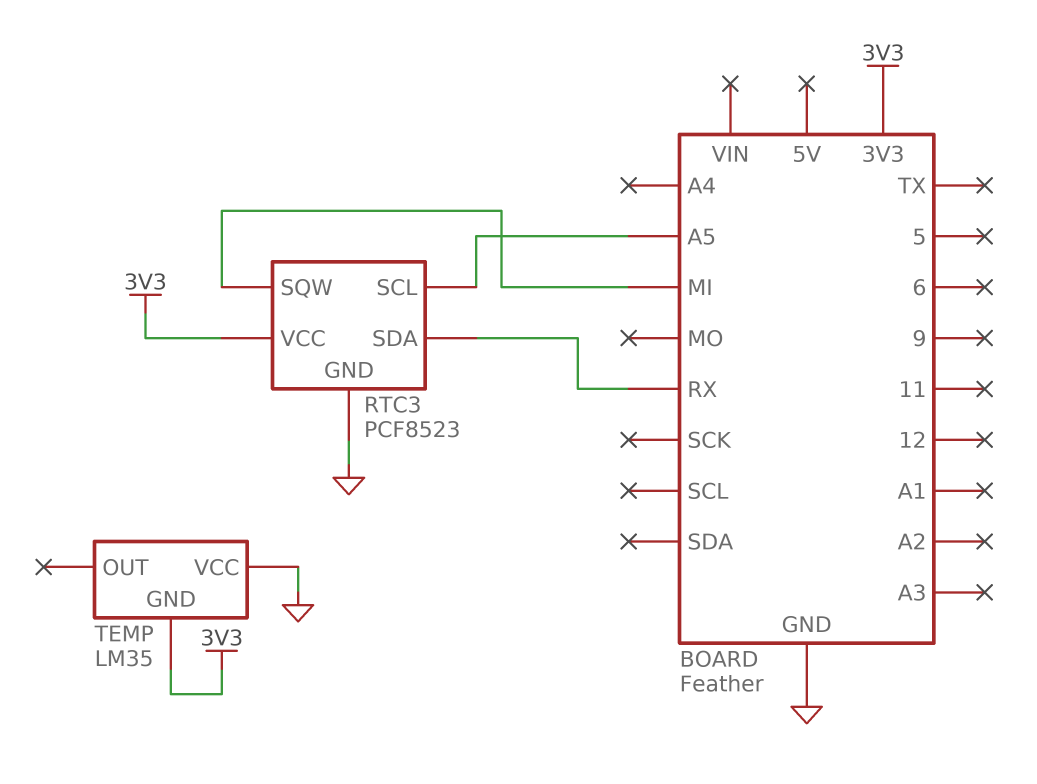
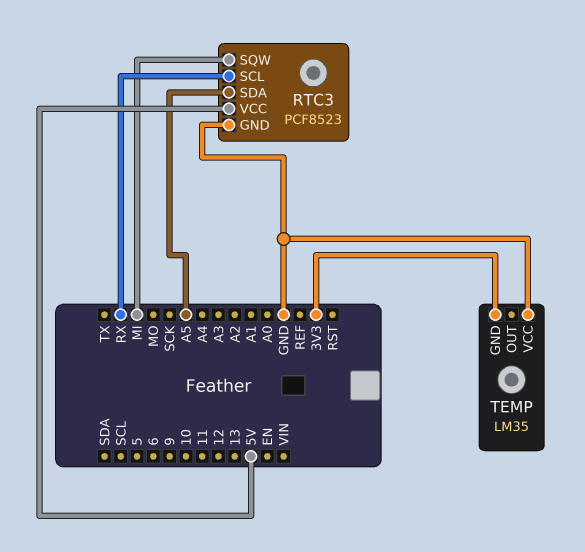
RTC3 pin SCL: A5 -> RX
RTC3 pin SDA: RX -> A5
RTC3 pin VCC: 3V3 -> 5V

